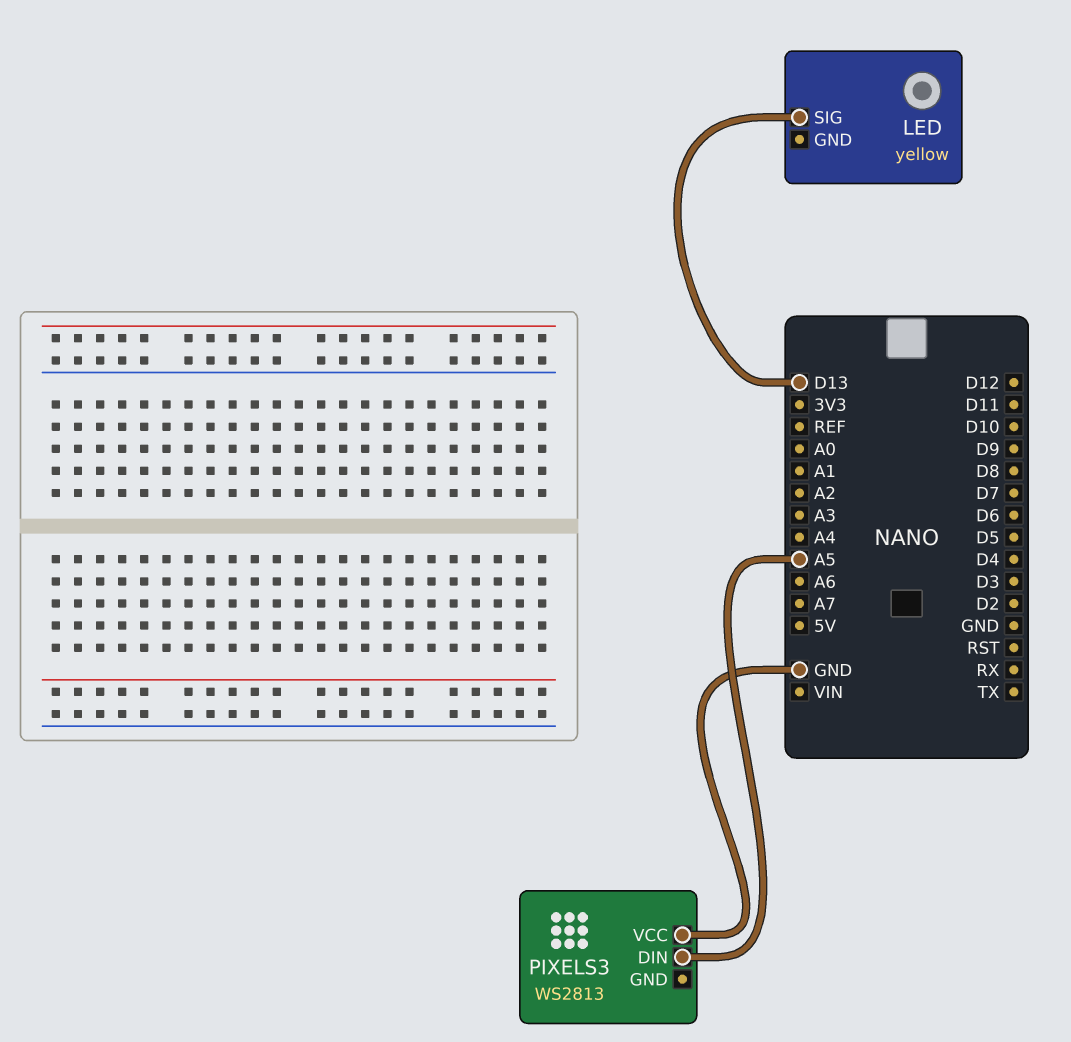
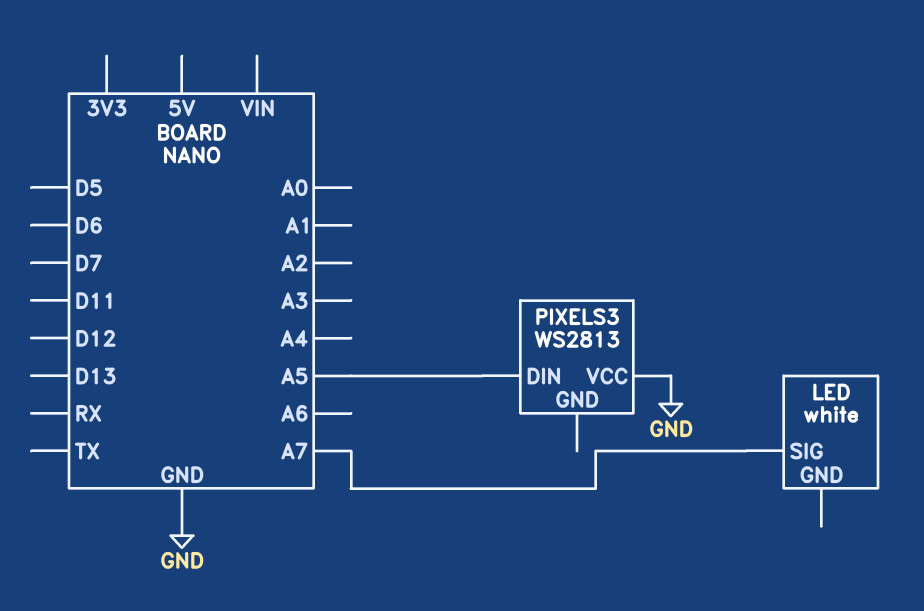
LED: yellow -> white
LED pin SIG: D13 -> A7

